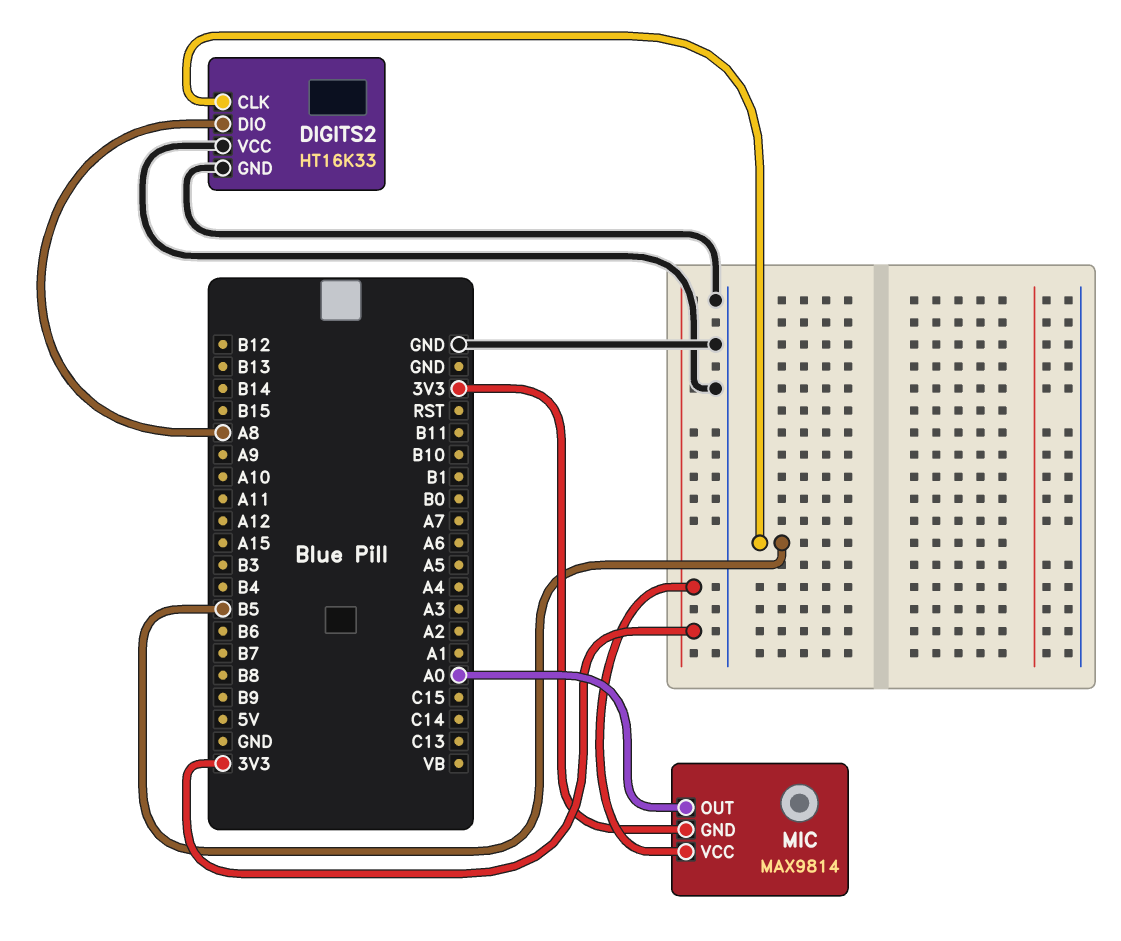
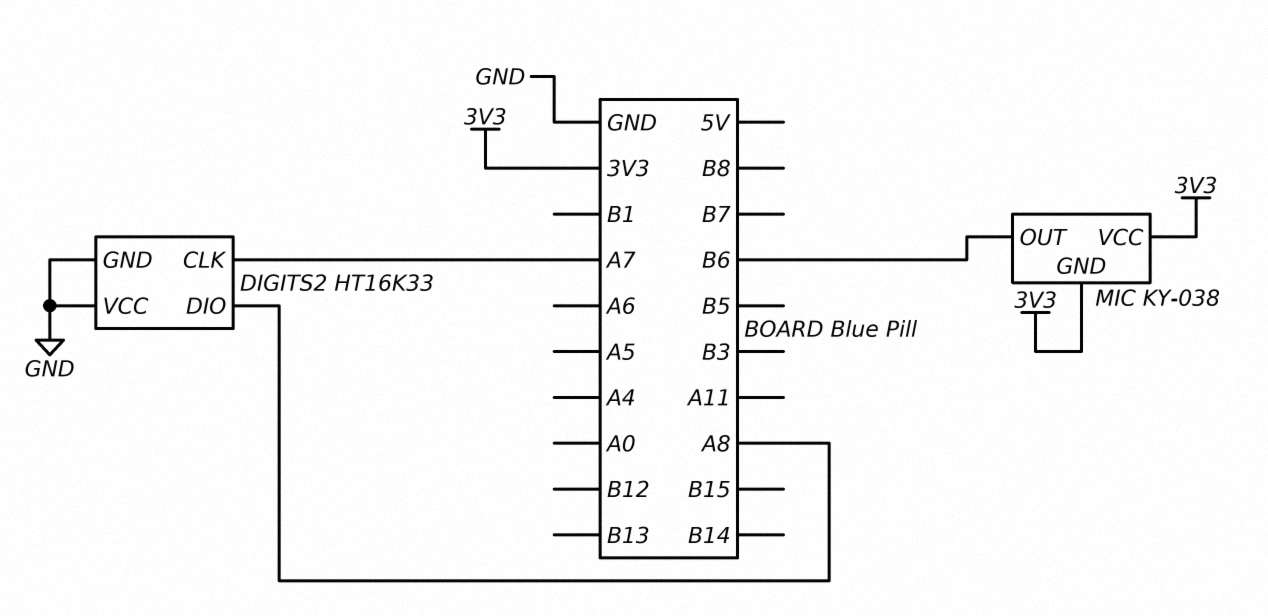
DIGITS2 pin CLK: B5 -> A7
MIC: MAX9814 -> KY-038
MIC pin OUT: A0 -> B6

